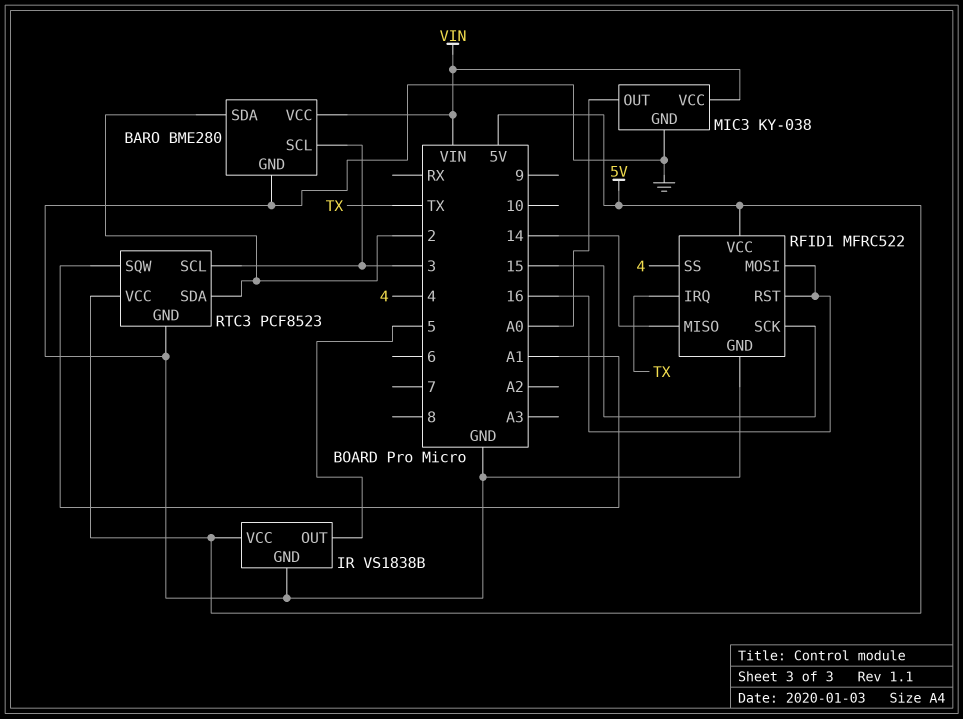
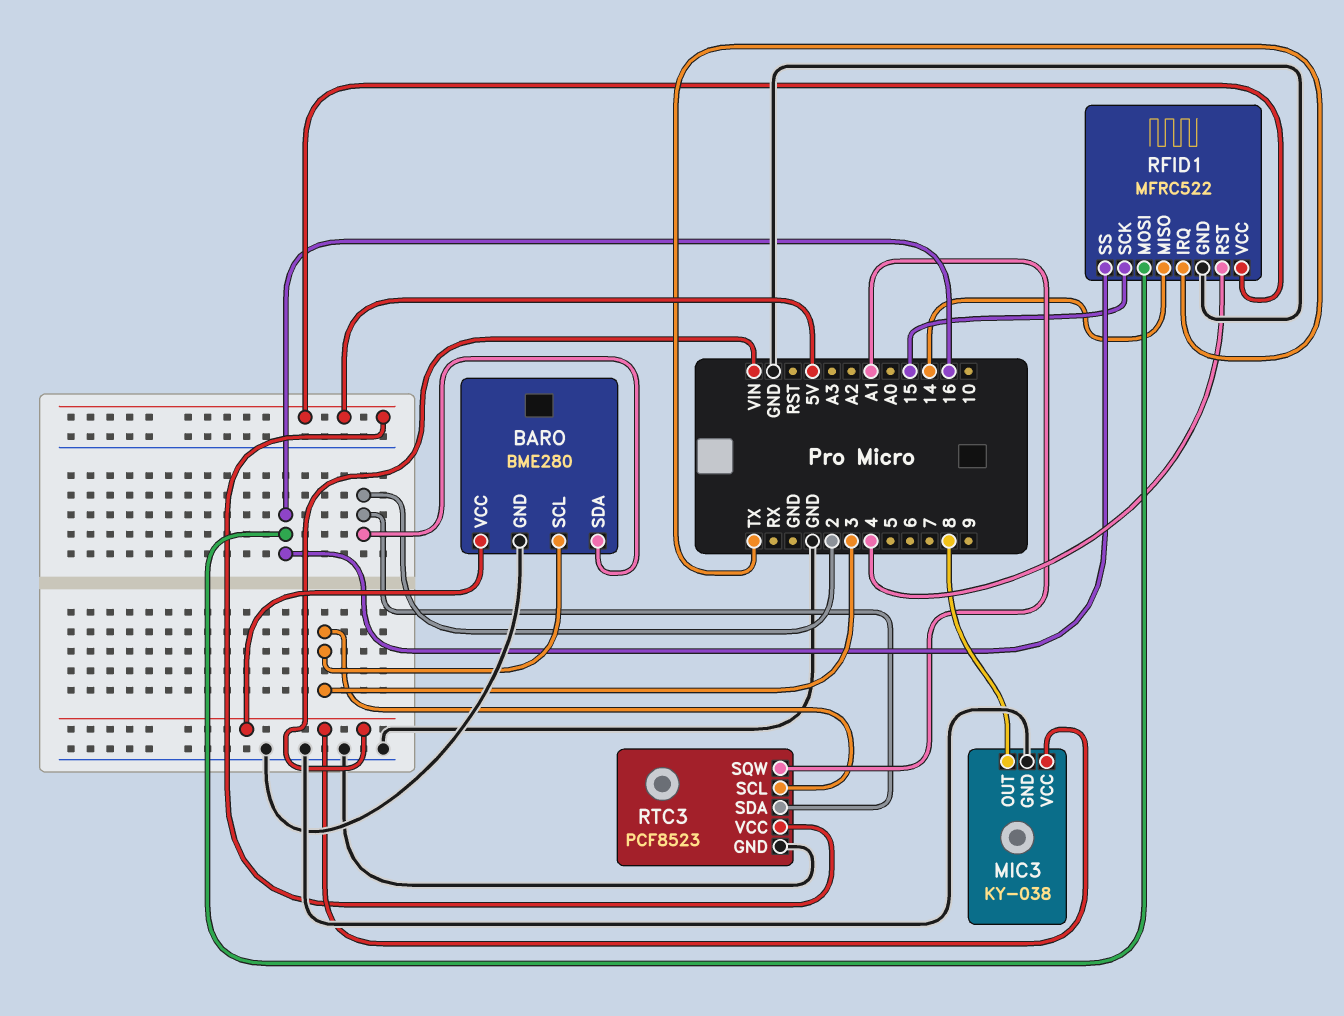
IR: VS1838B -> none
IR pin GND: GND -> none
IR pin OUT: 5 -> none
IR pin VCC: 5V -> none
MIC3 pin OUT: A0 -> 8
RFID1 pin RST: 16 -> 4
RFID1 pin SS: 4 -> 16

